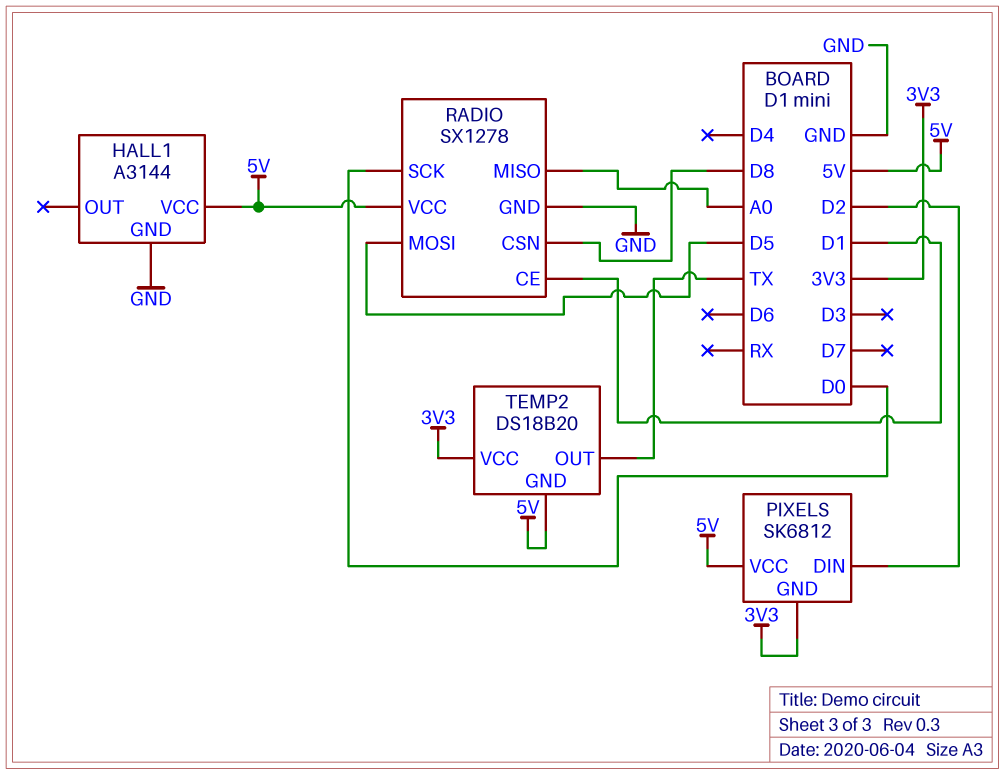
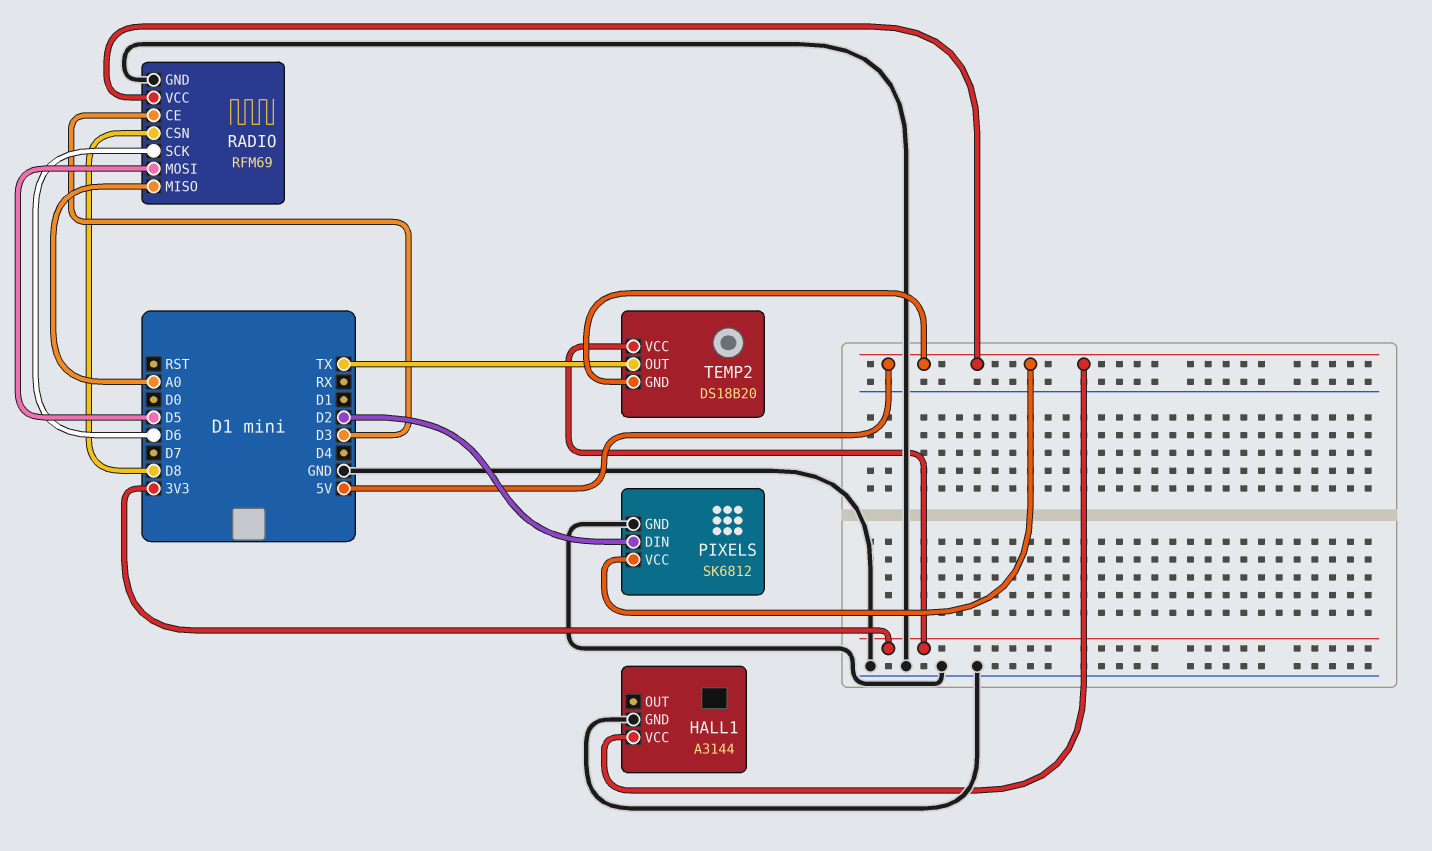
PIXELS pin GND: 3V3 -> GND
RADIO: SX1278 -> RFM69
RADIO pin CE: D1 -> D3
RADIO pin SCK: D0 -> D6

